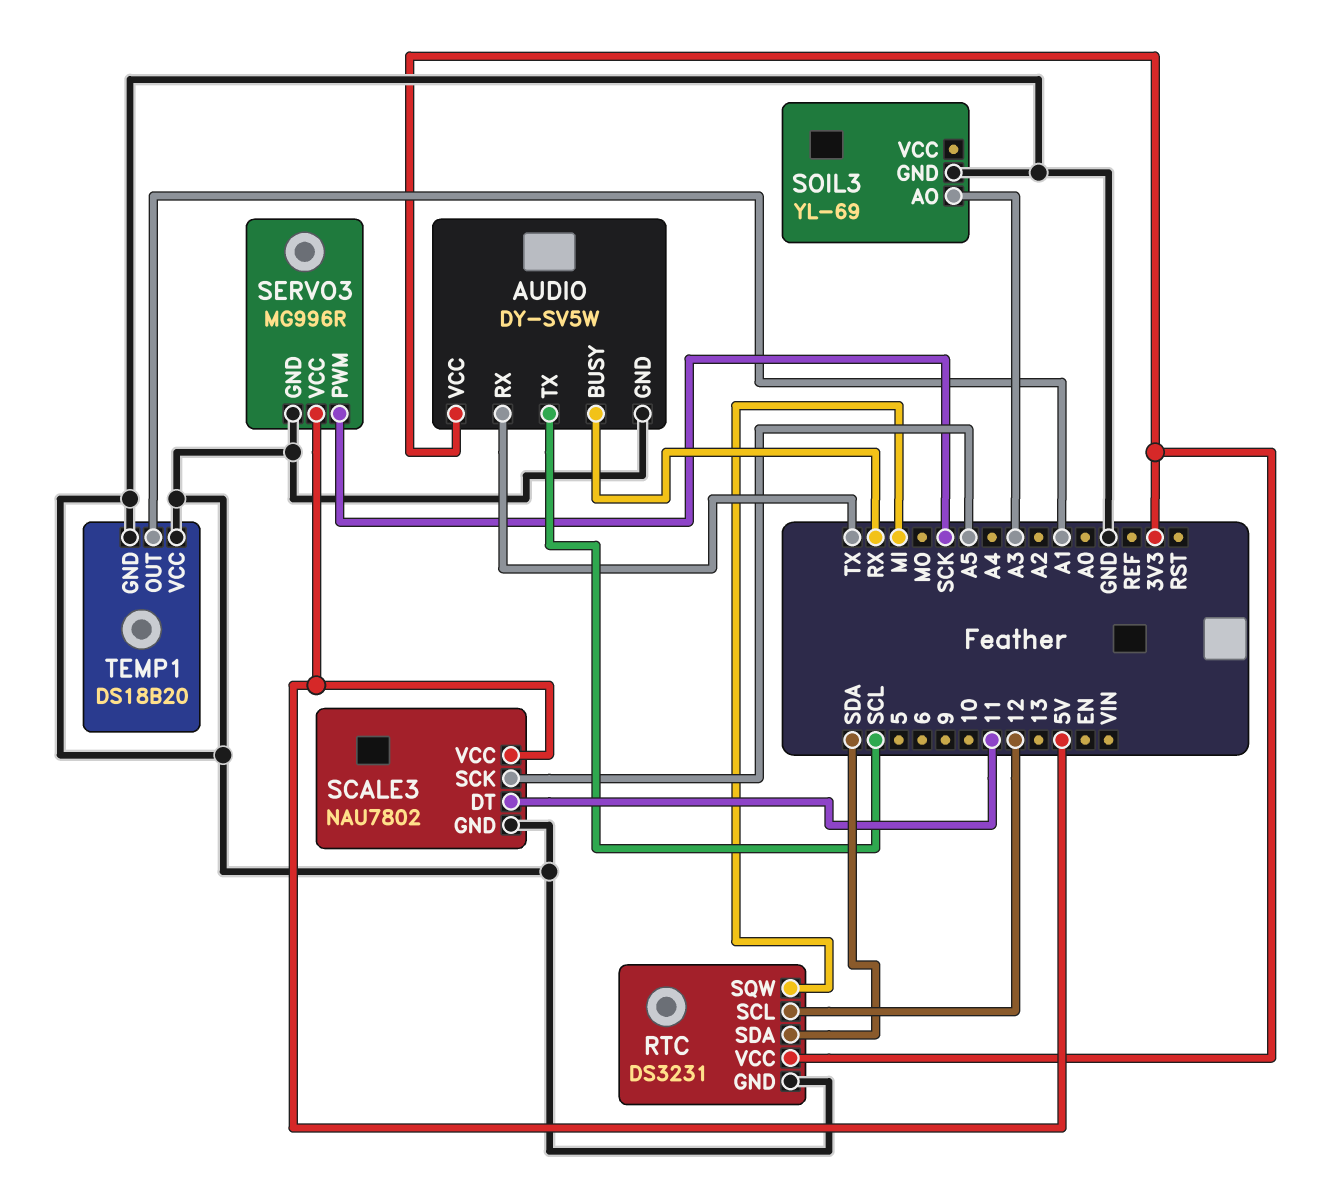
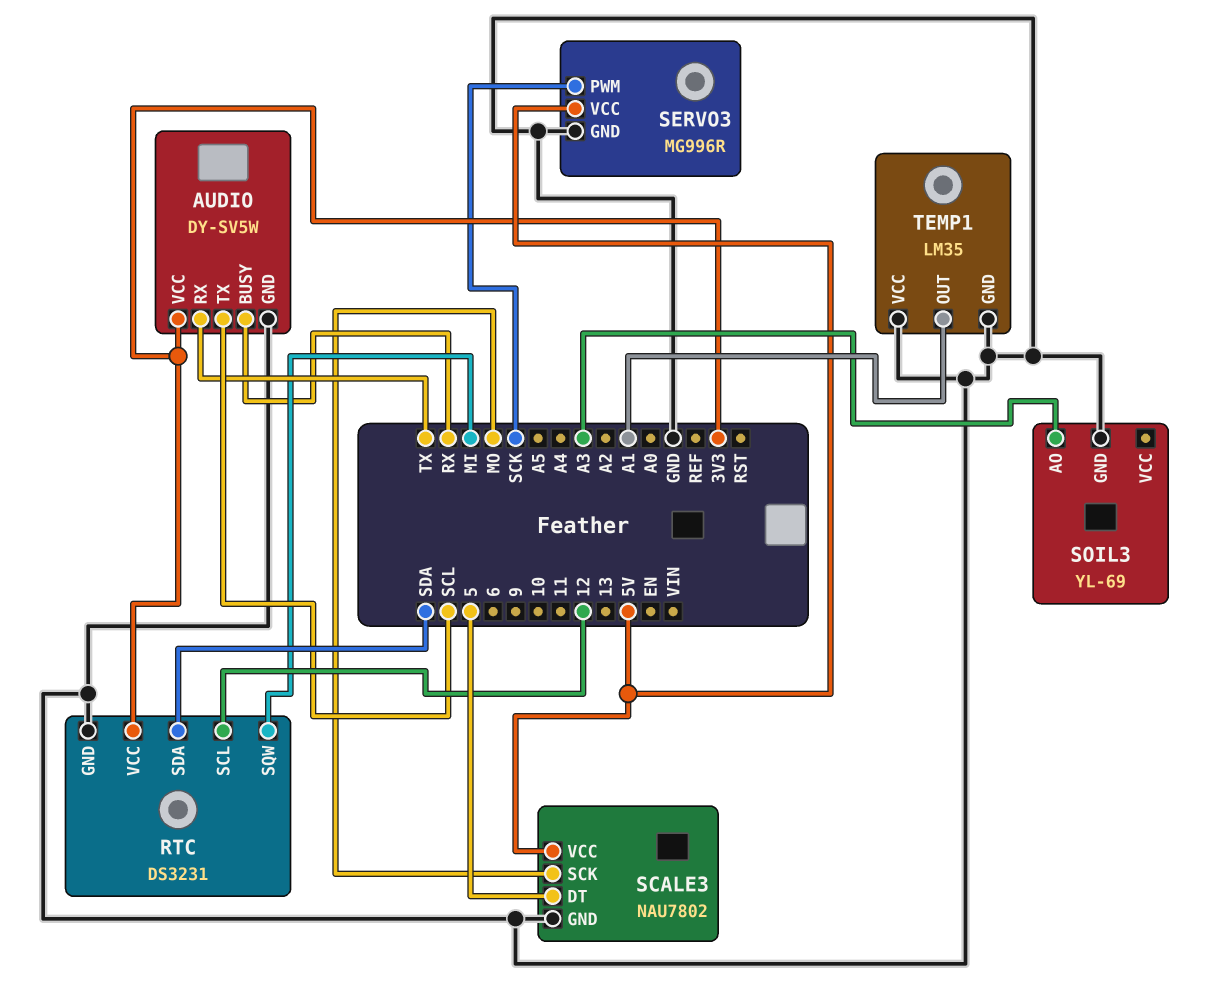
SCALE3 pin DT: 11 -> 5
SCALE3 pin SCK: A5 -> MO
TEMP1: DS18B20 -> LM35

